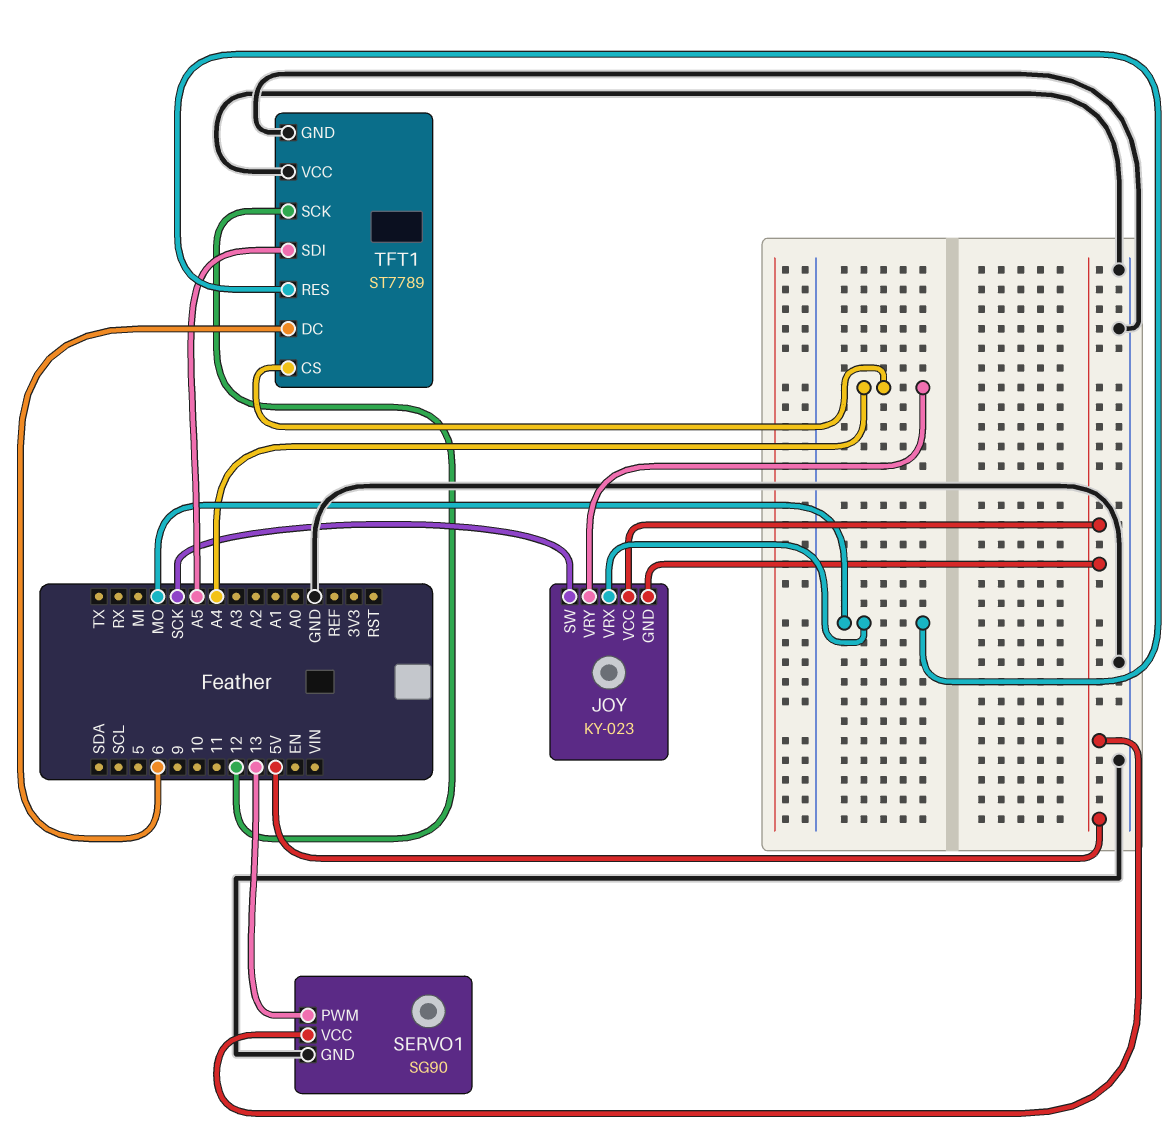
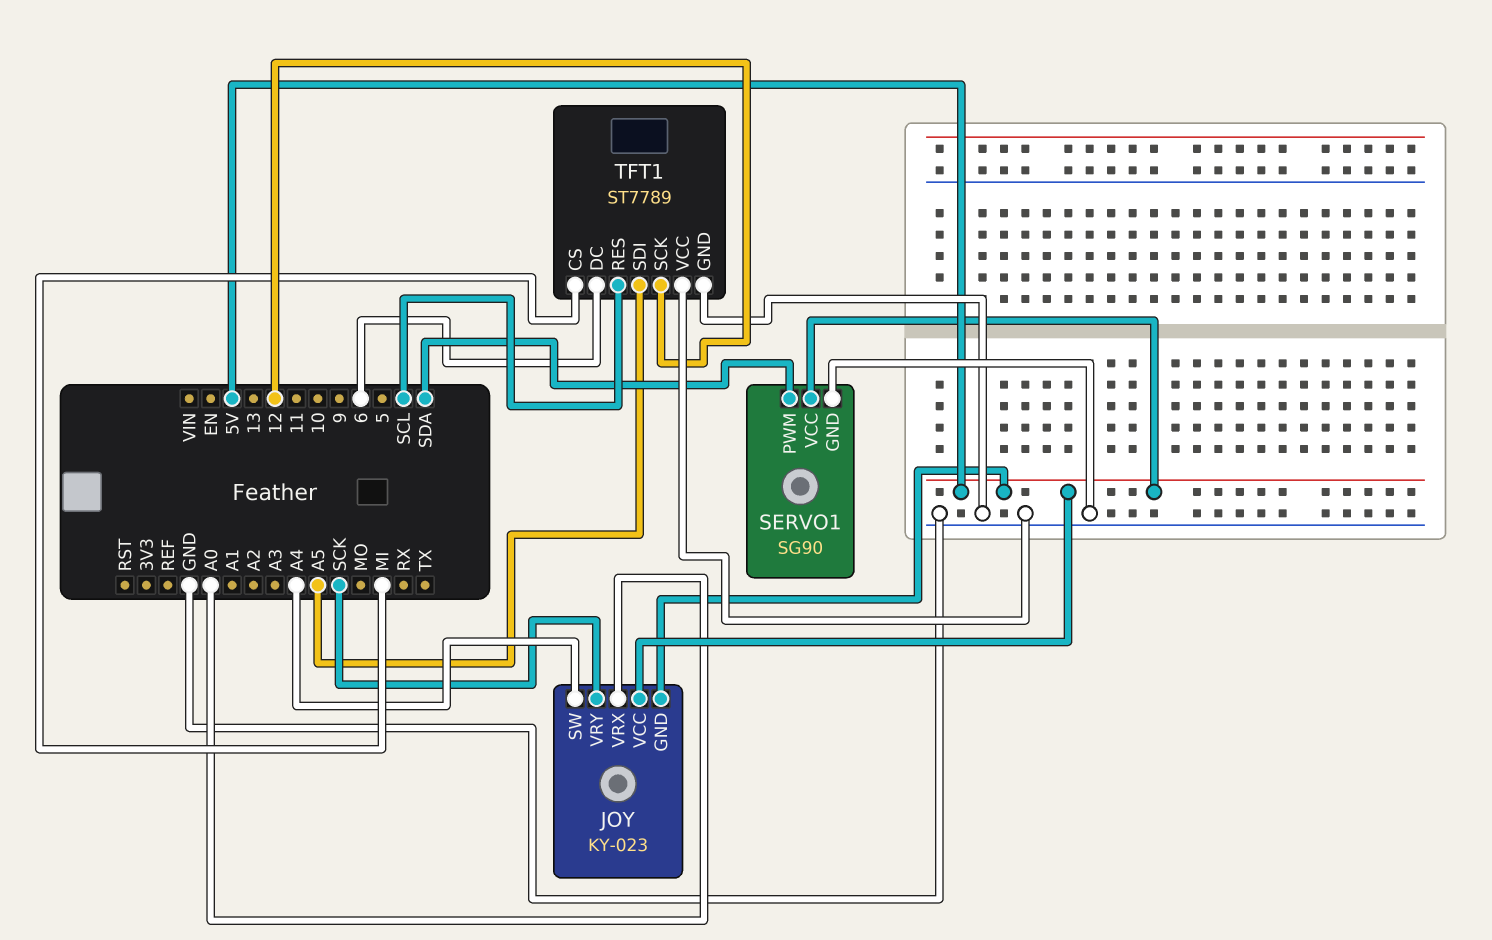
JOY pin SW: SCK -> A4
JOY pin VRX: MO -> A0
JOY pin VRY: A4 -> SCK
SERVO1 pin PWM: 13 -> SDA
TFT1 pin CS: A4 -> MI
TFT1 pin RES: MO -> SCL

